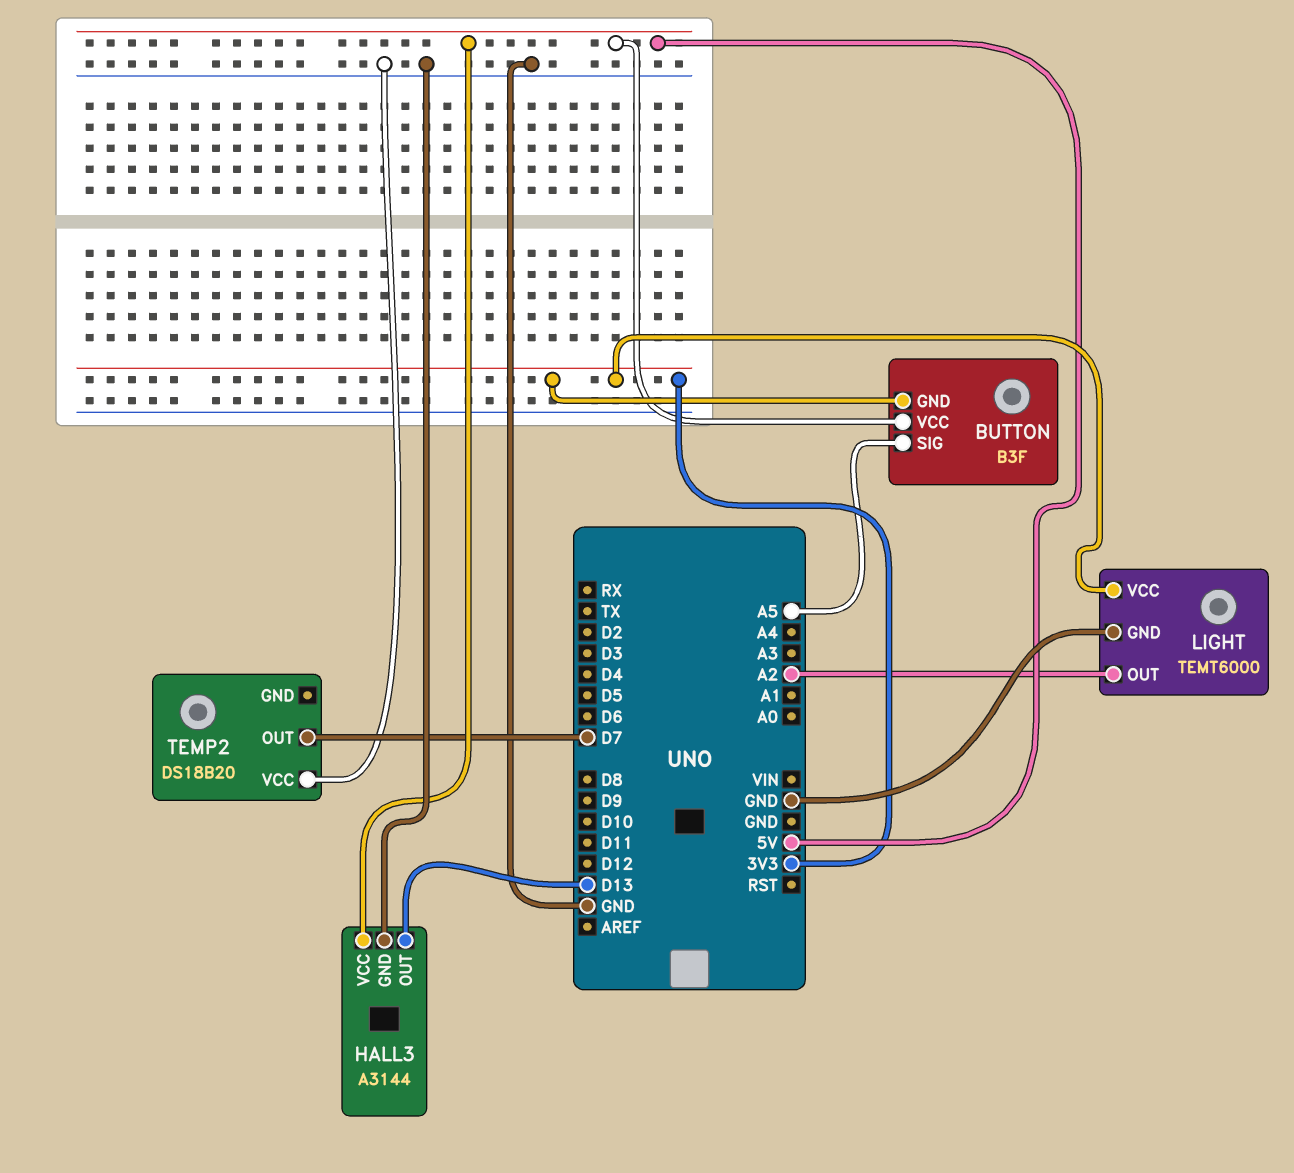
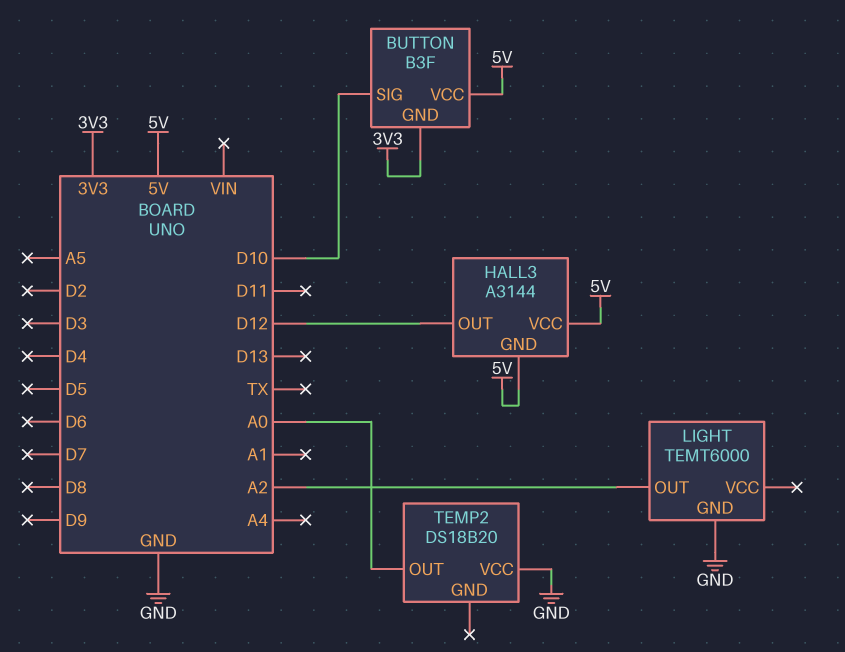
BUTTON pin SIG: A5 -> D10
HALL3 pin GND: GND -> 5V
HALL3 pin OUT: D13 -> D12
LIGHT pin VCC: 3V3 -> none
TEMP2 pin OUT: D7 -> A0

